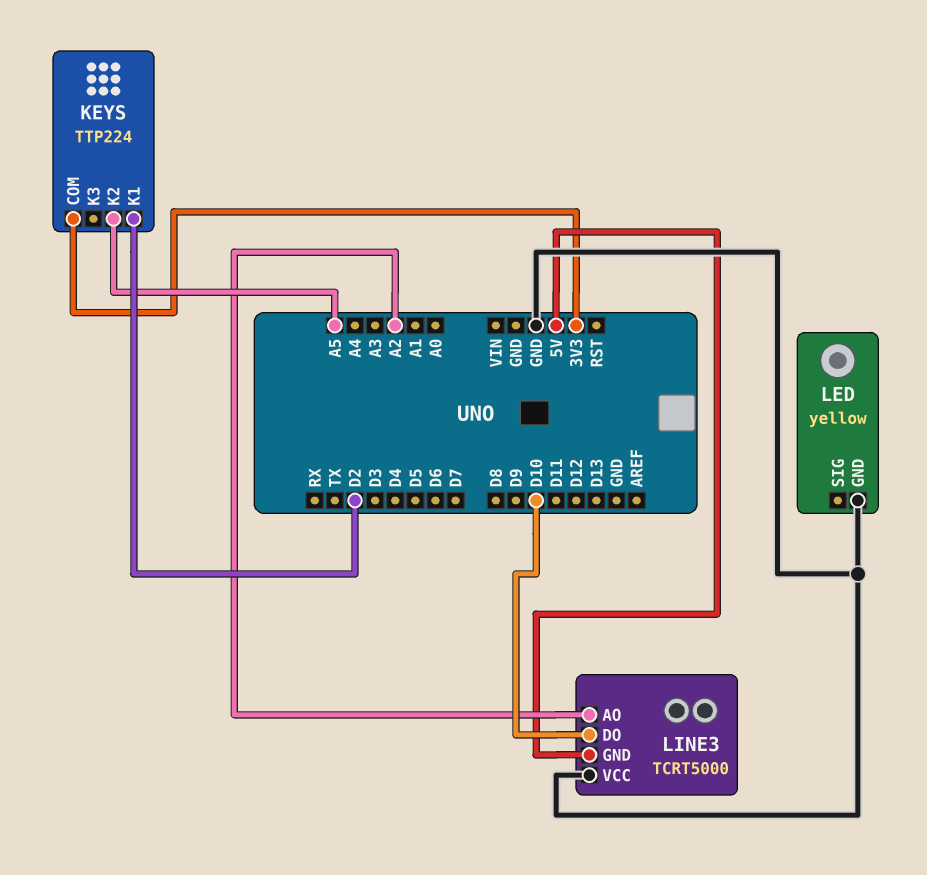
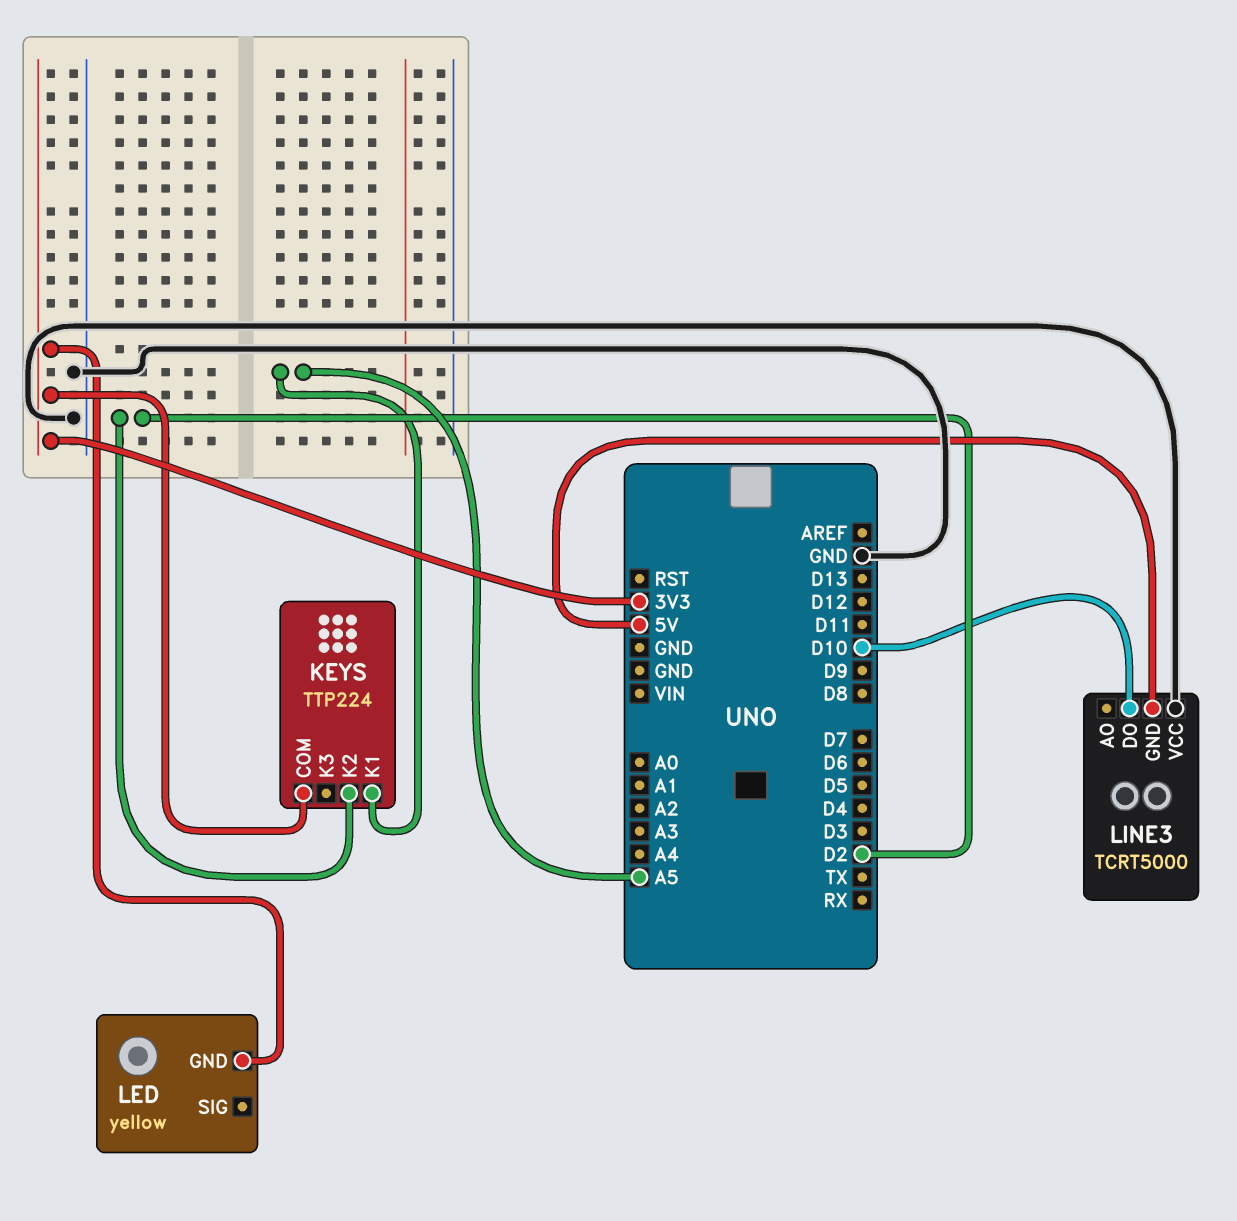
KEYS pin K1: D2 -> A5
KEYS pin K2: A5 -> D2
LED pin GND: GND -> 3V3
LINE3 pin AO: A2 -> none

